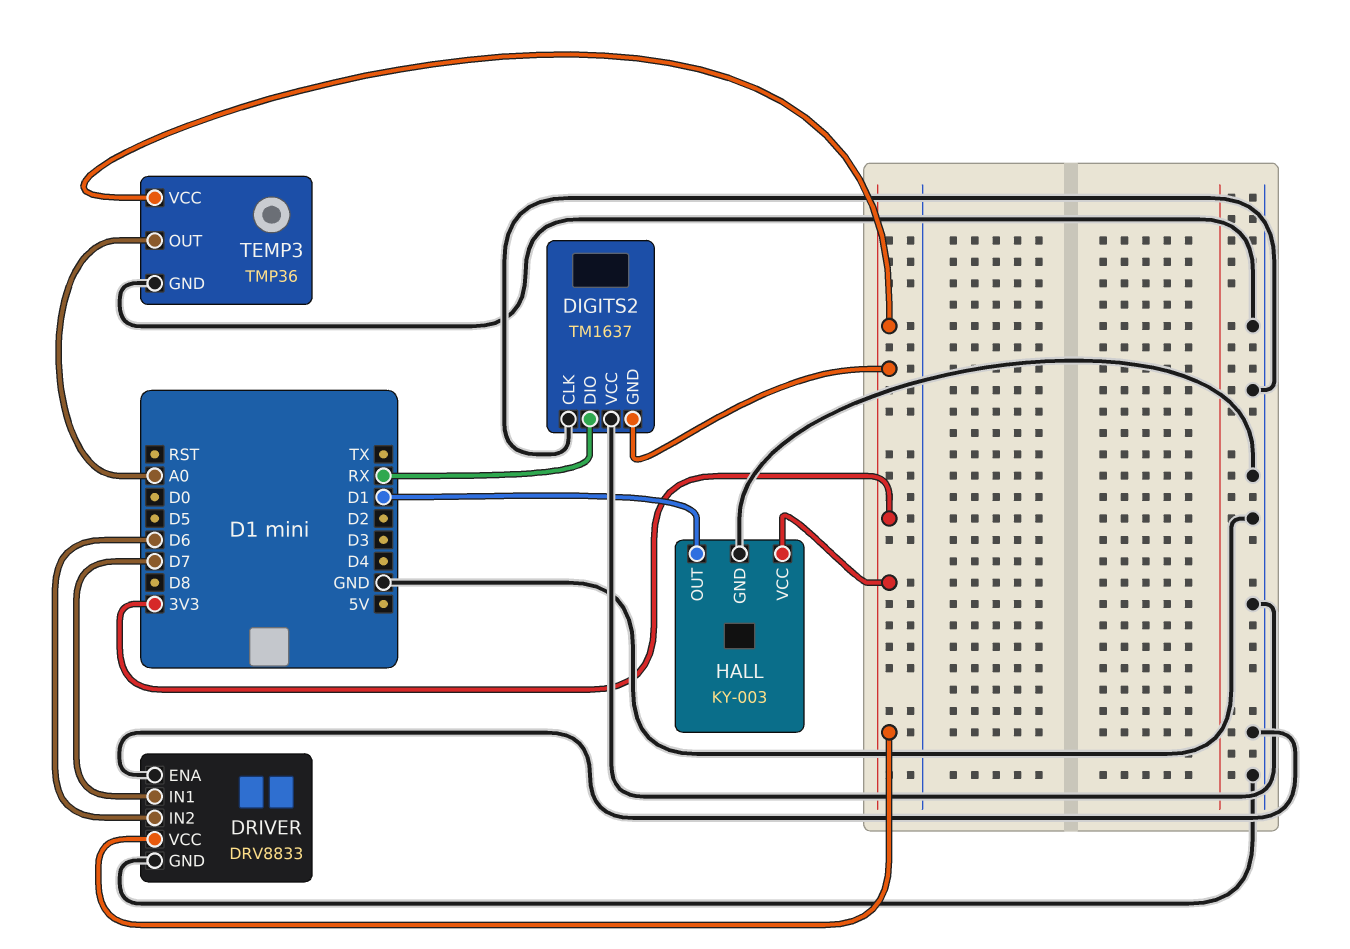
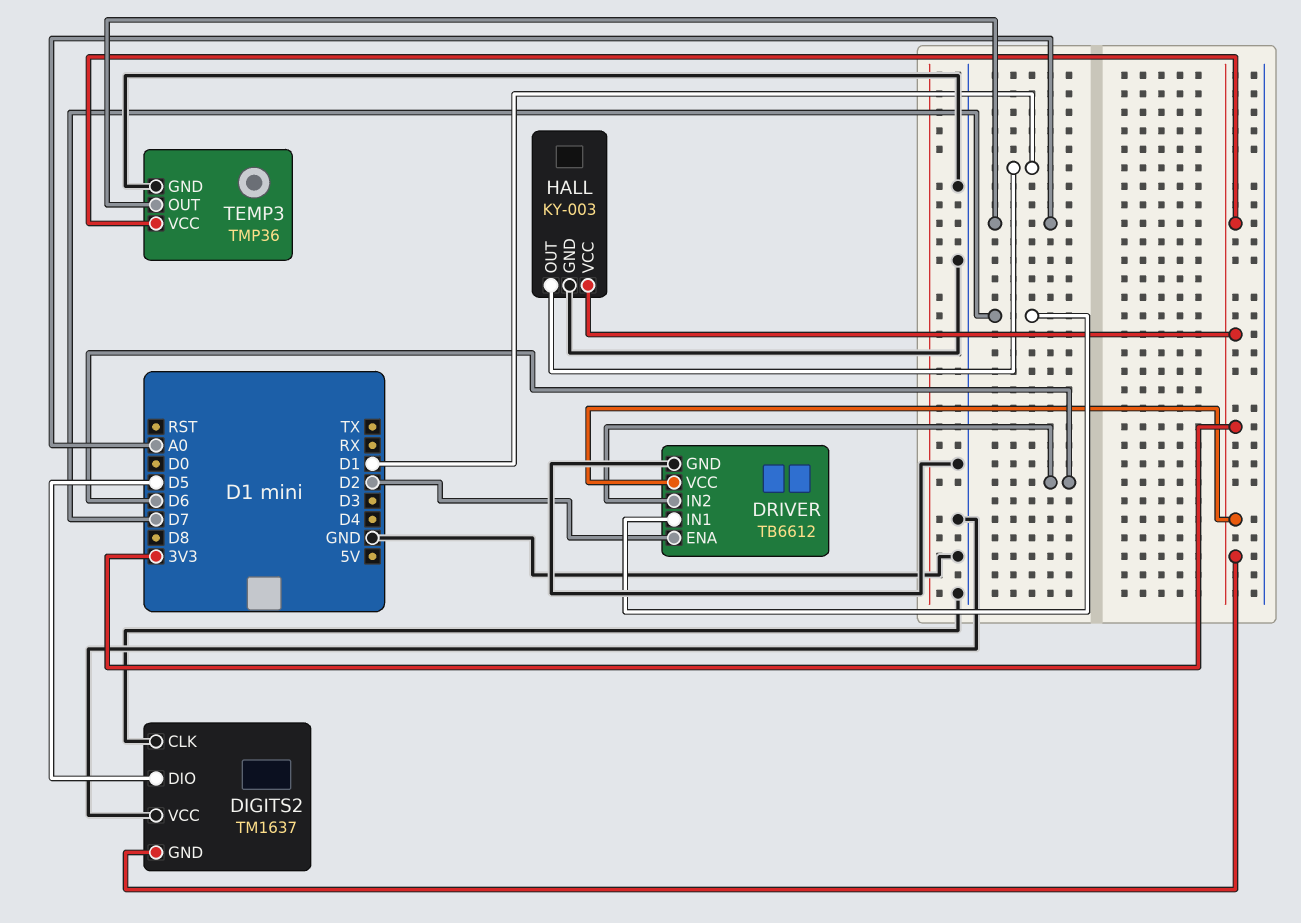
DIGITS2 pin DIO: RX -> D5
DRIVER: DRV8833 -> TB6612
DRIVER pin ENA: GND -> D2

